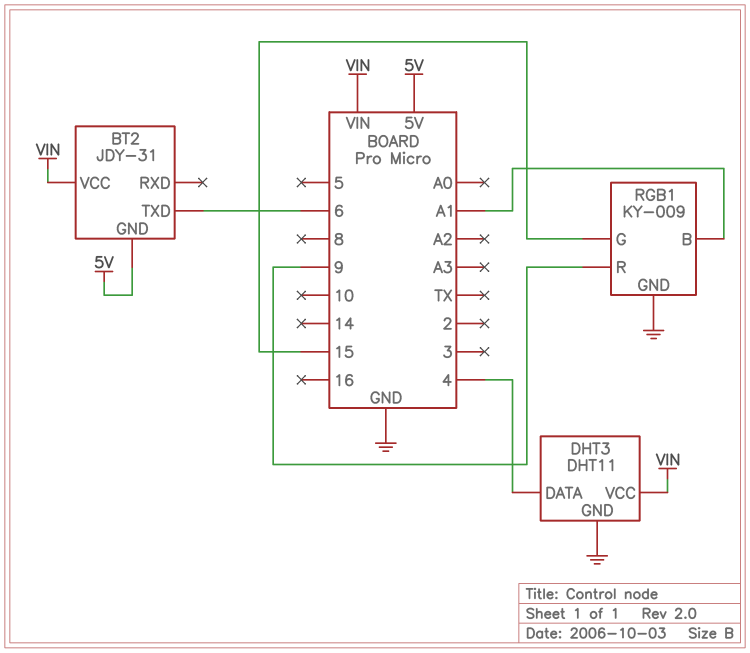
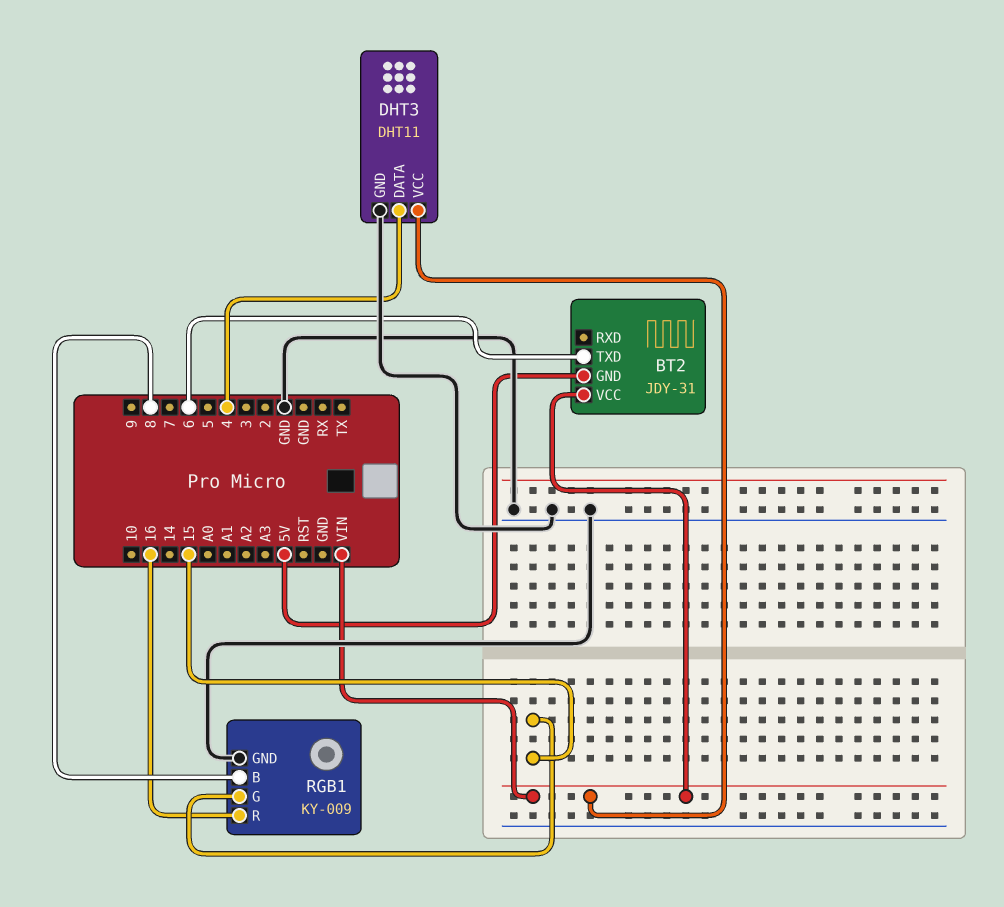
RGB1 pin B: A1 -> 8
RGB1 pin R: 9 -> 16

